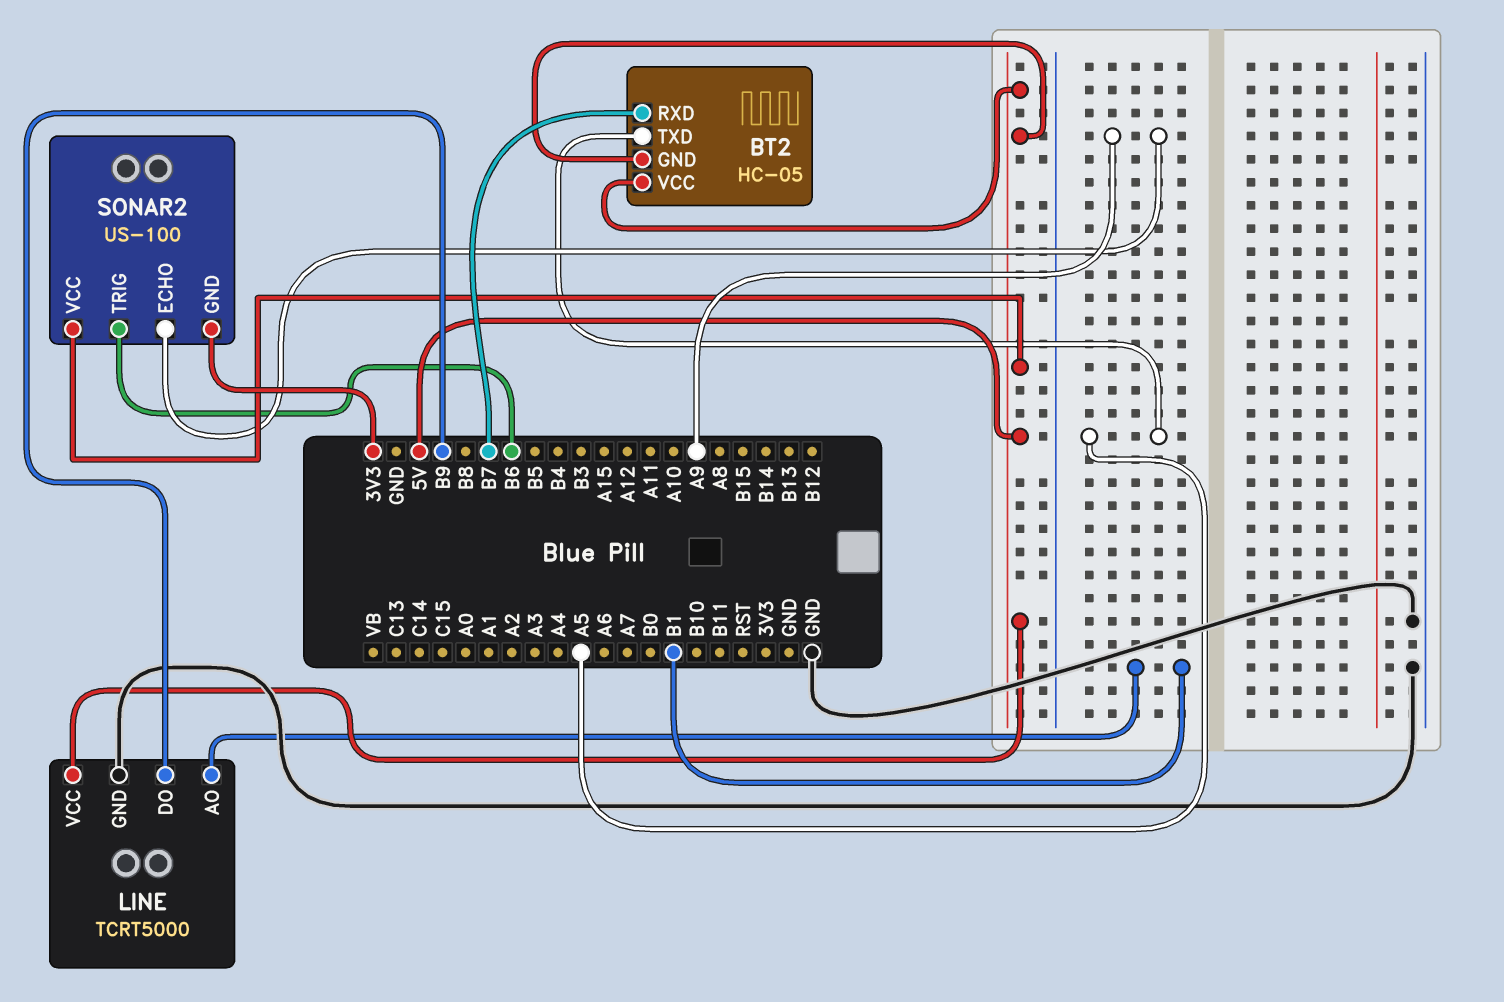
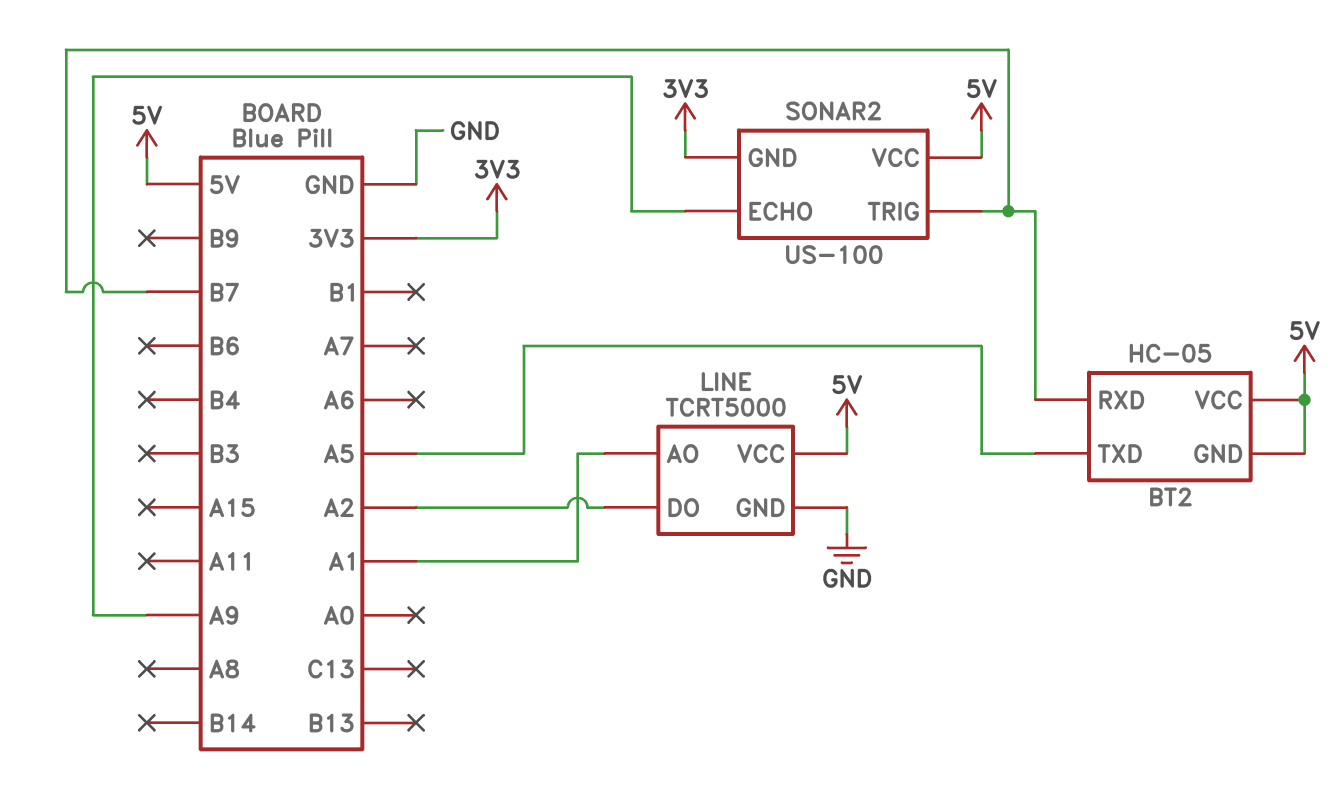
LINE pin AO: B1 -> A1
LINE pin DO: B9 -> A2
SONAR2 pin TRIG: B6 -> B7

